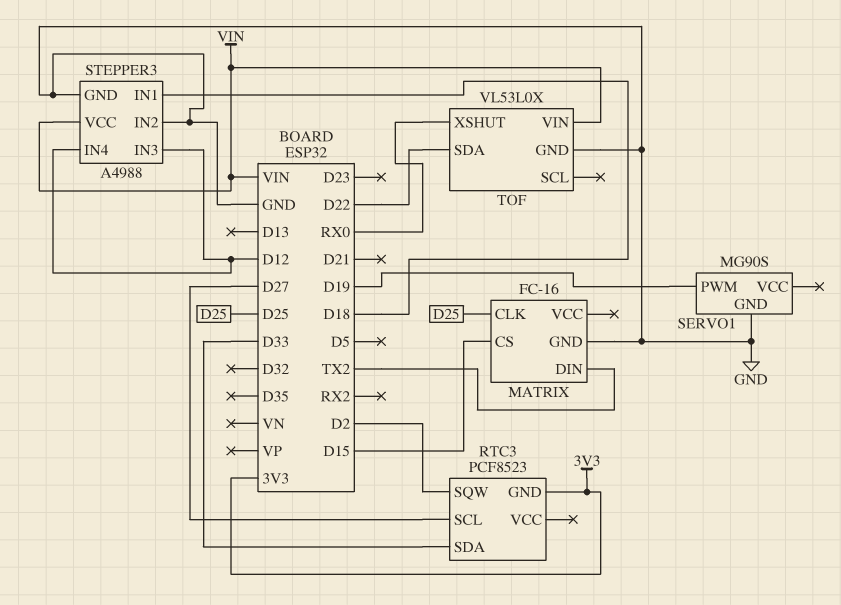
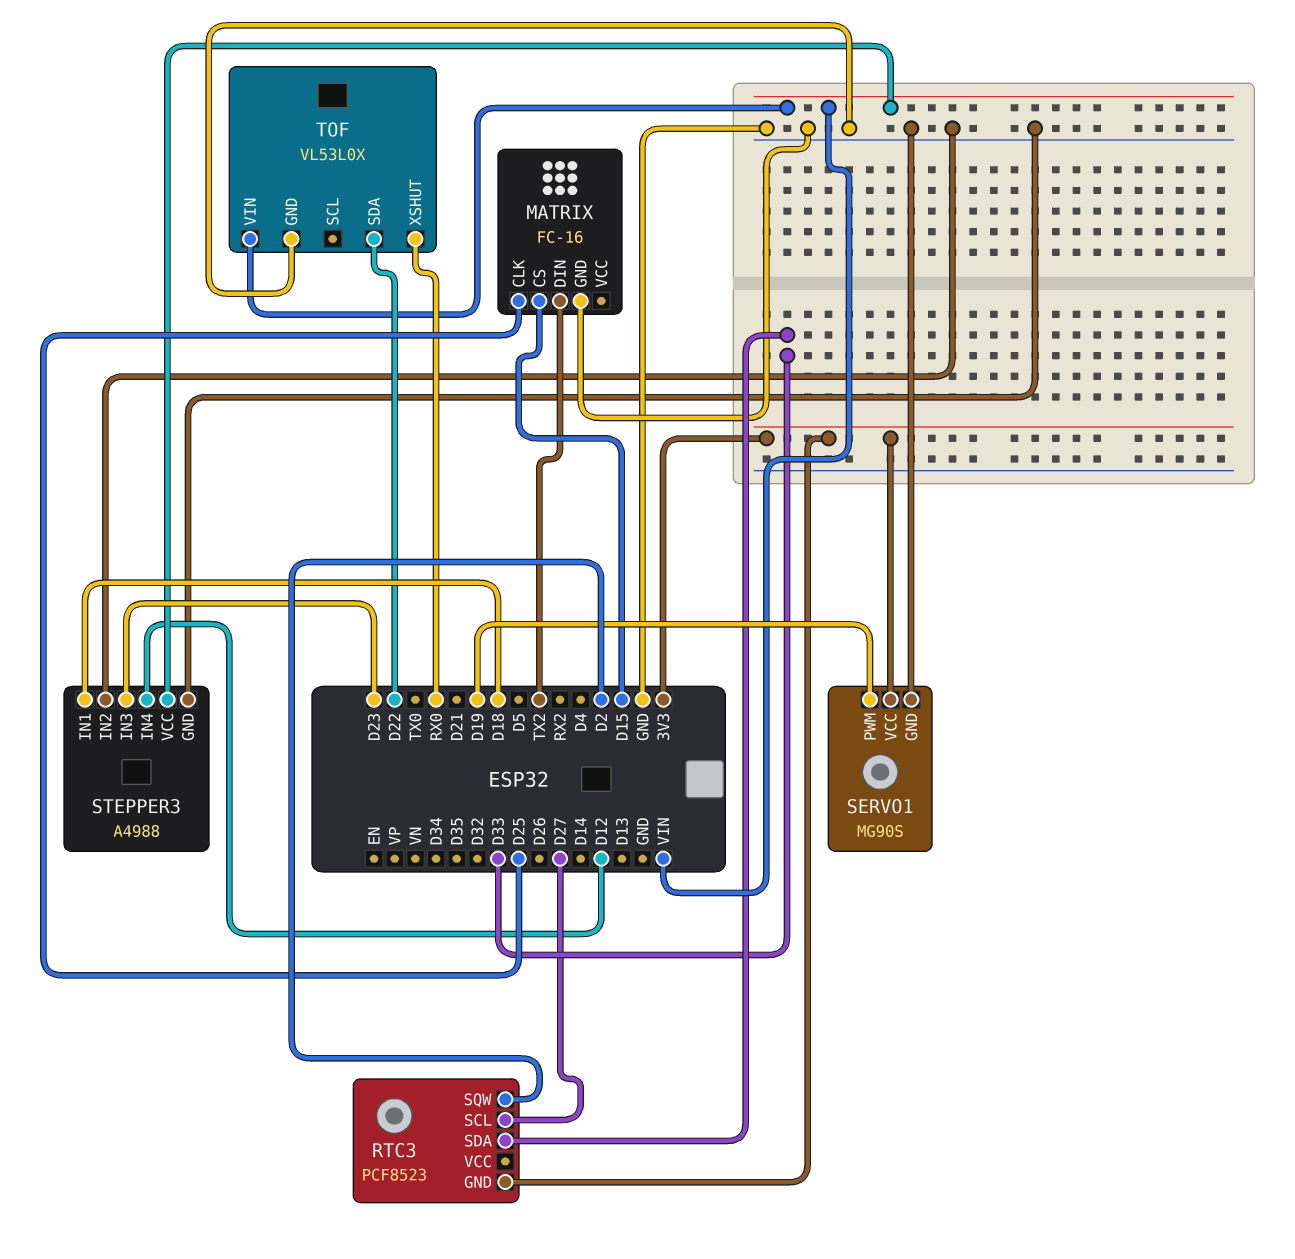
SERVO1 pin VCC: none -> 3V3
STEPPER3 pin IN3: D12 -> D23

